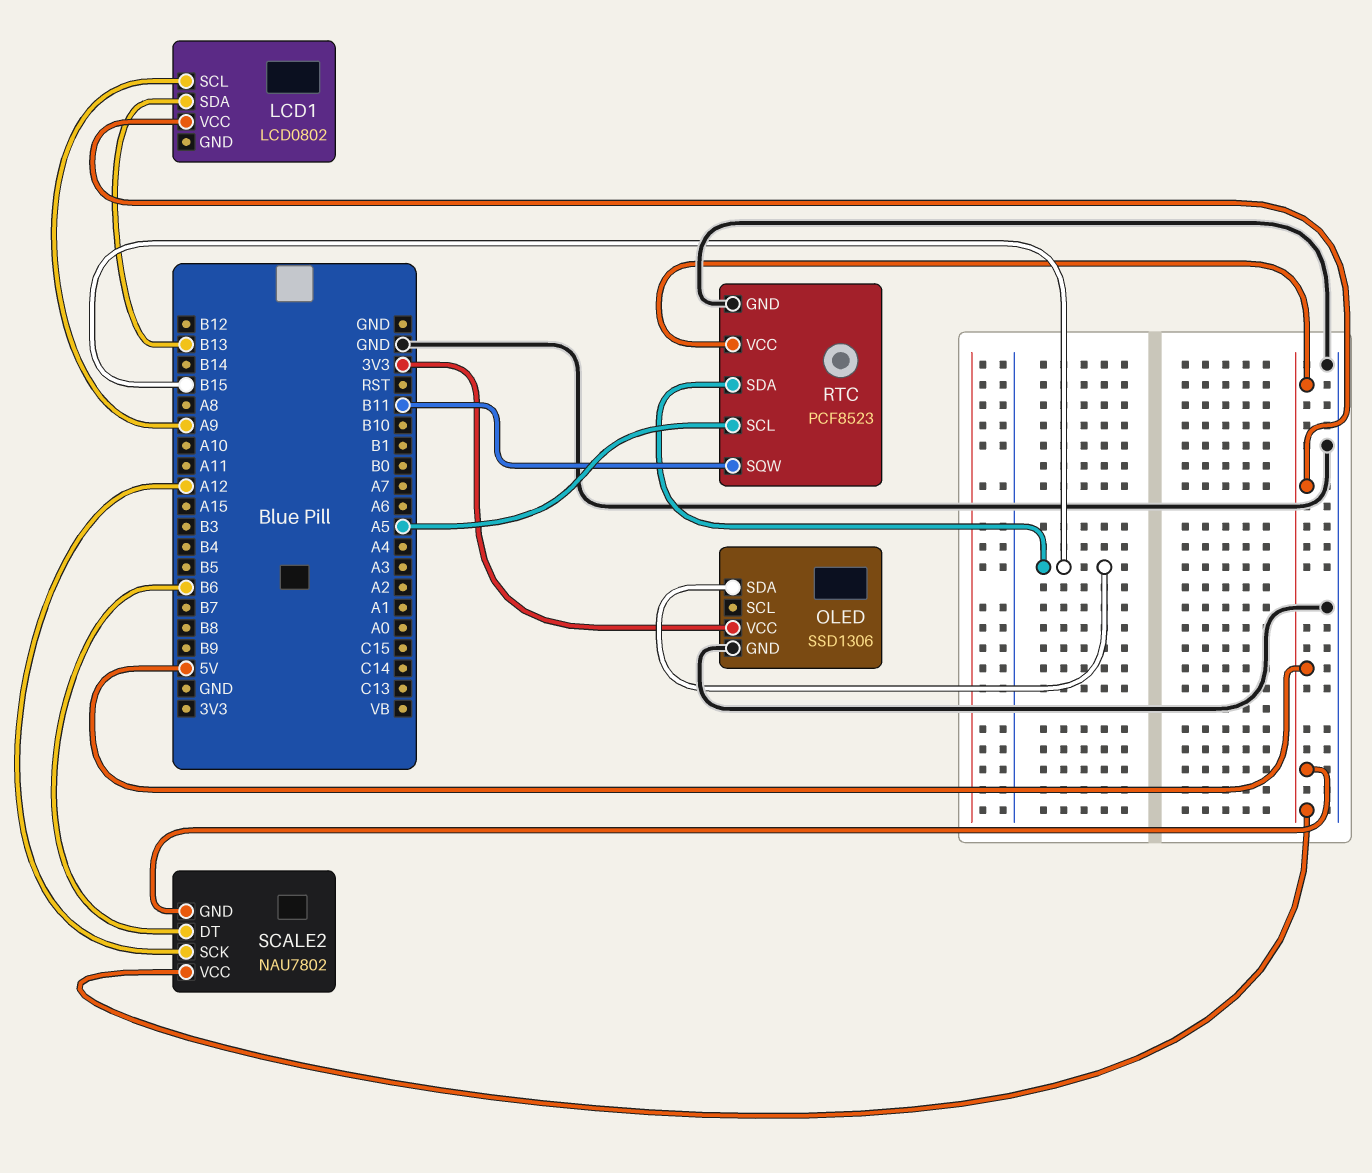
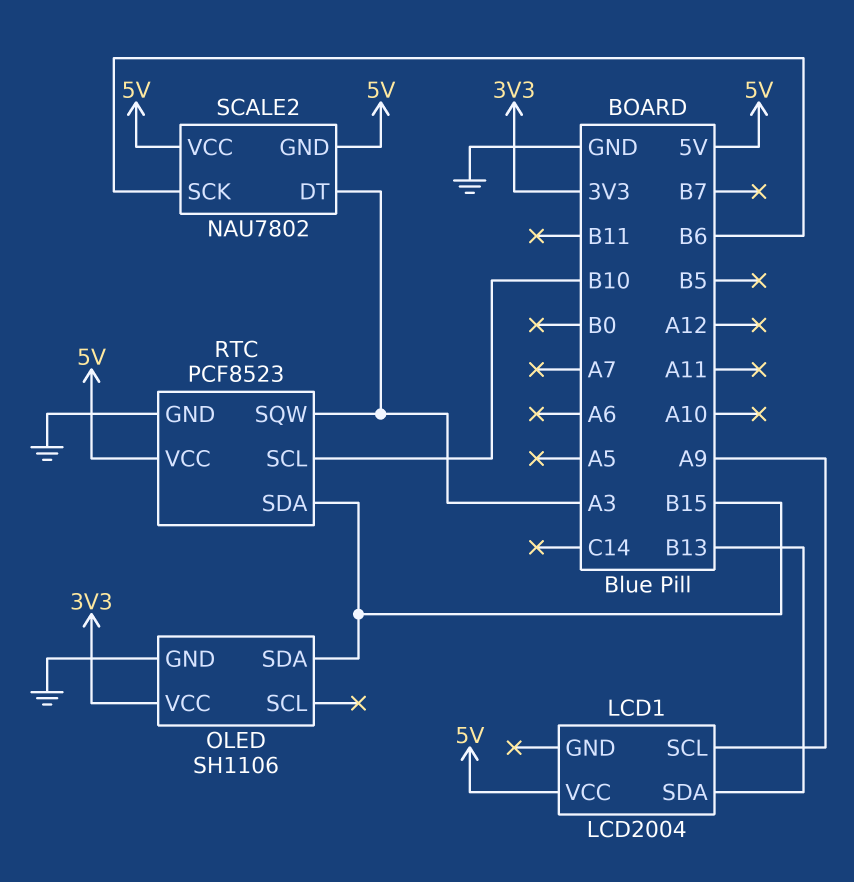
LCD1: LCD0802 -> LCD2004
OLED: SSD1306 -> SH1106
RTC pin SCL: A5 -> B10
RTC pin SQW: B11 -> A3
SCALE2 pin DT: B6 -> A3
SCALE2 pin SCK: A12 -> B6

